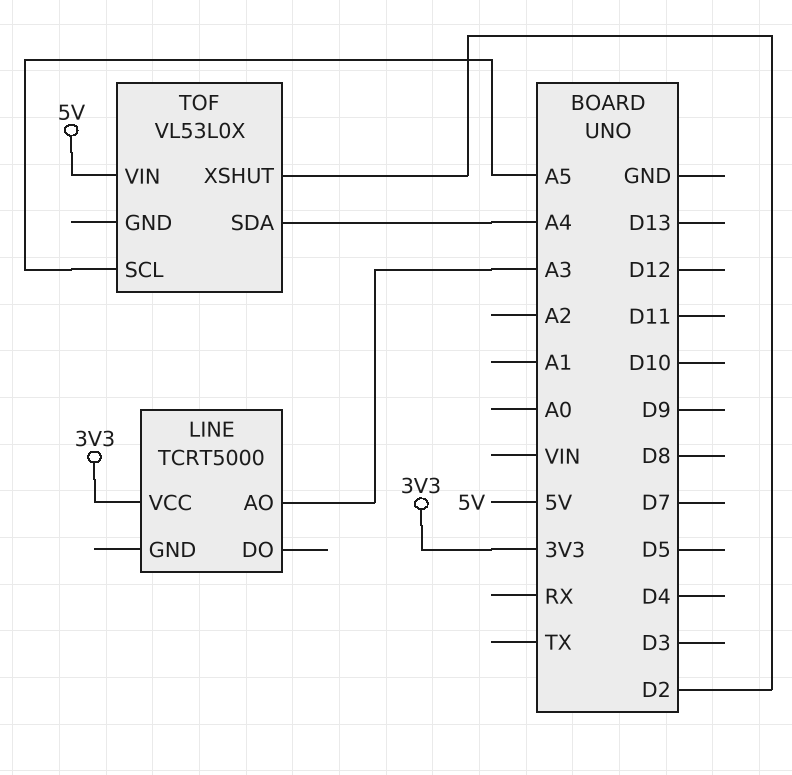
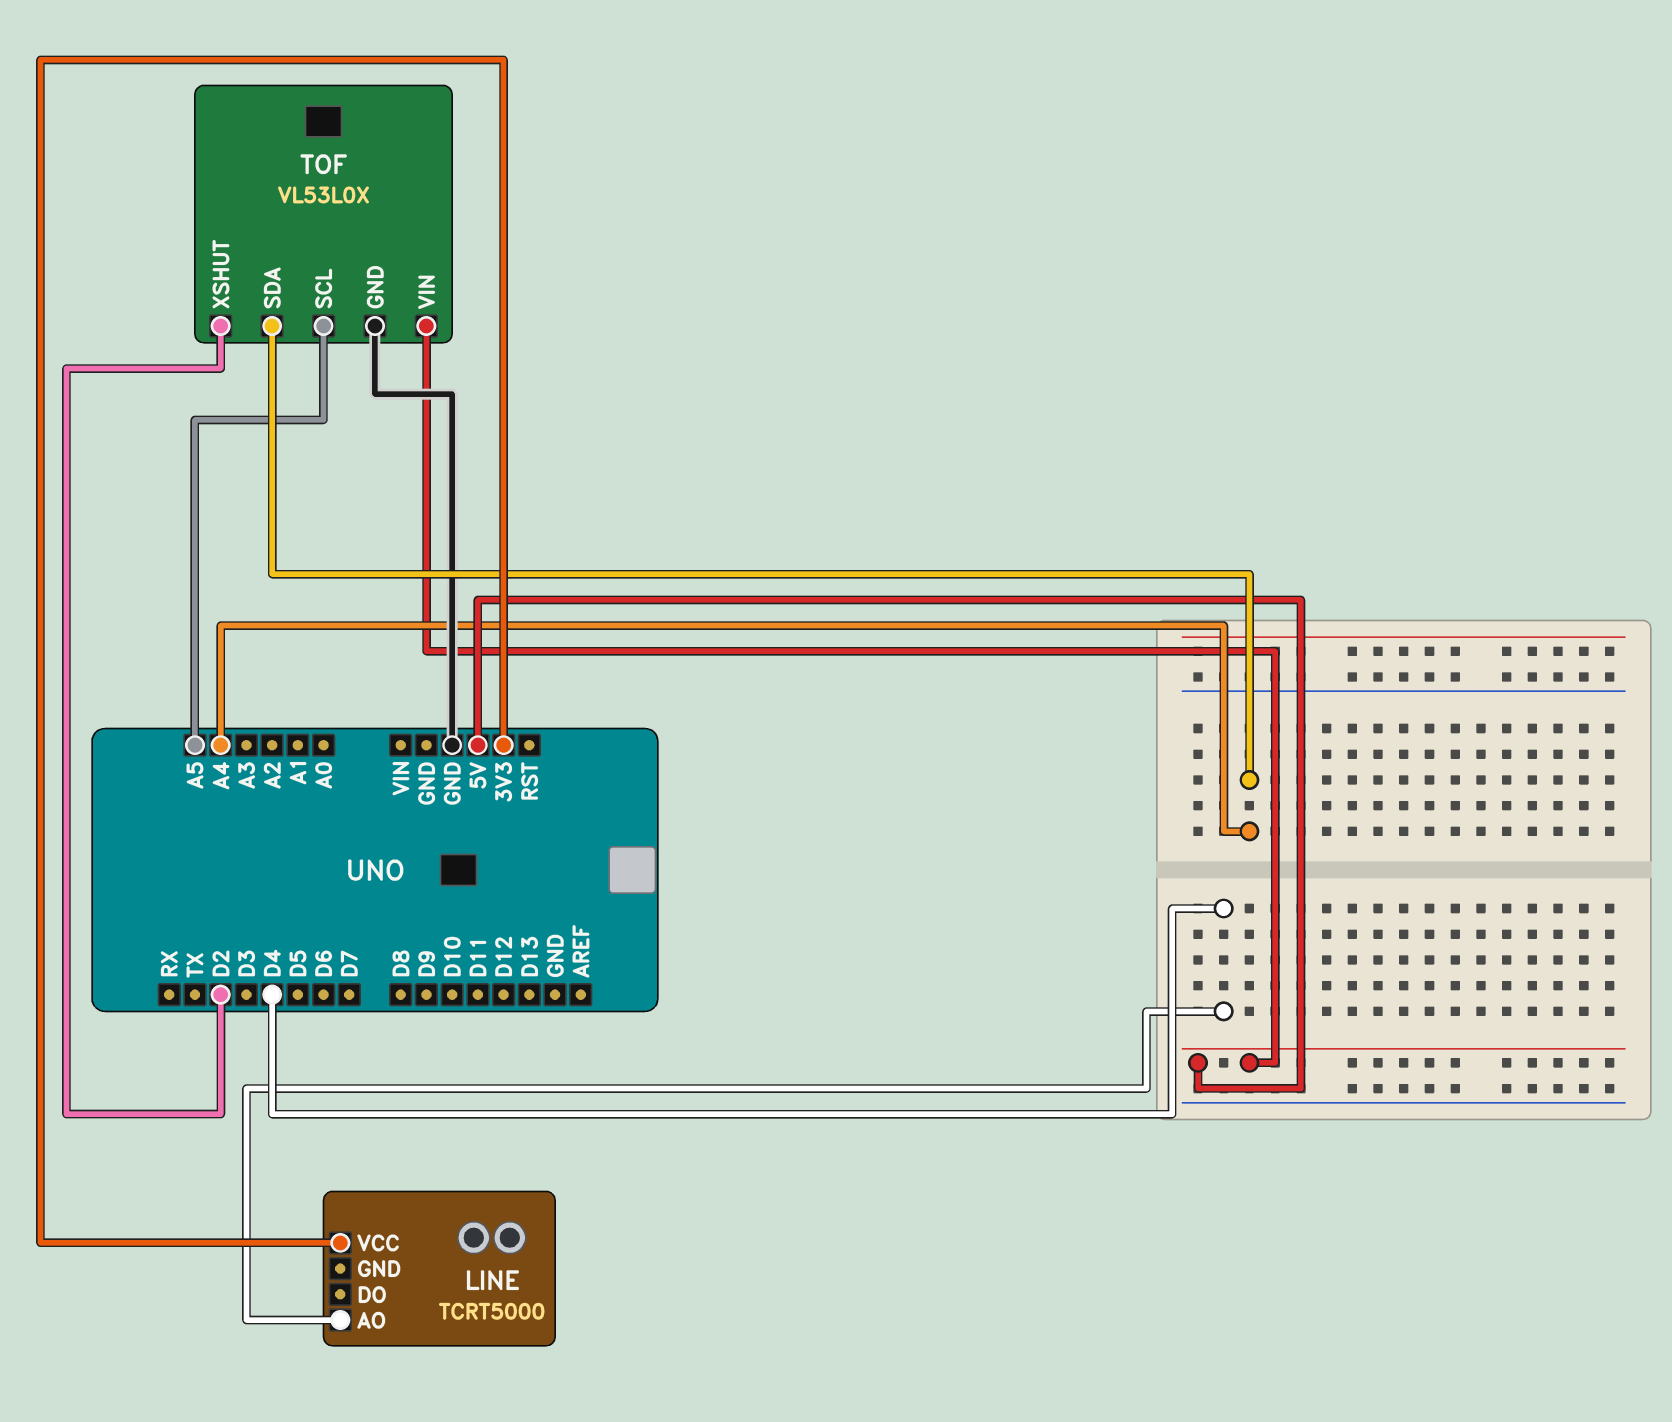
LINE pin AO: A3 -> D4
TOF pin GND: none -> GND

